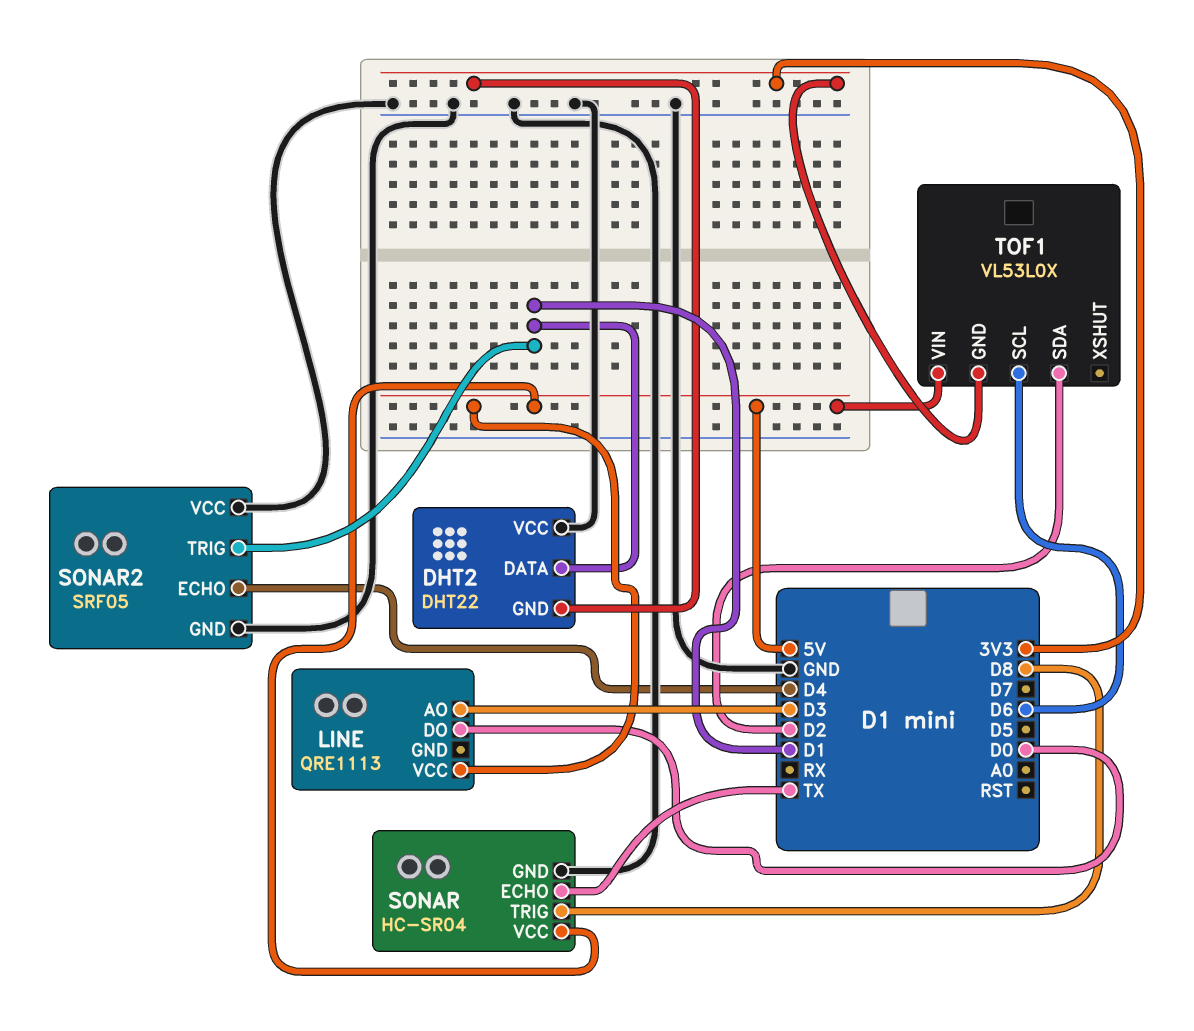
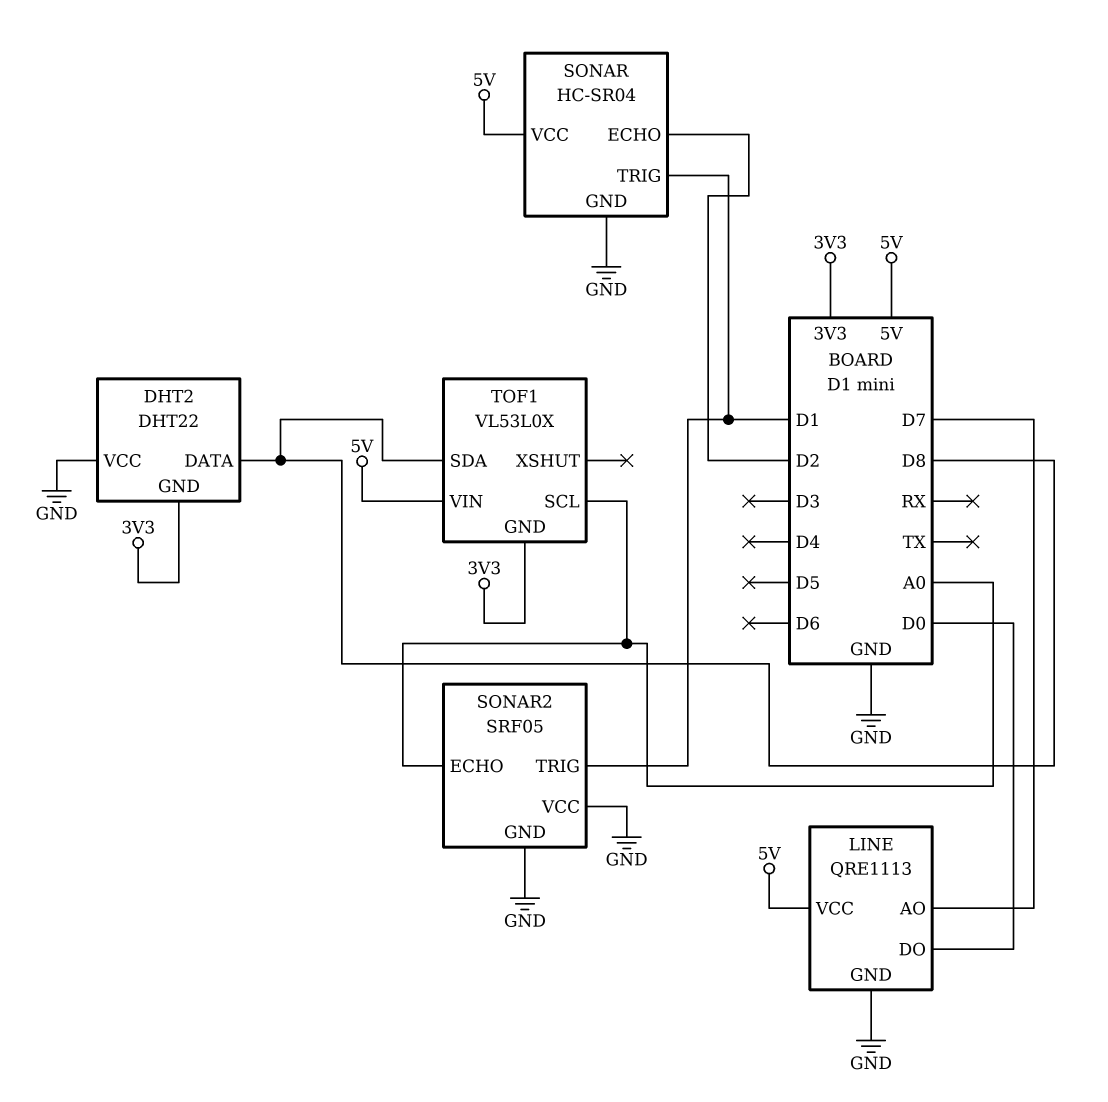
DHT2 pin DATA: D1 -> D8
LINE pin AO: D3 -> D7
LINE pin GND: none -> GND
SONAR pin ECHO: TX -> D2
SONAR pin TRIG: D8 -> D1
SONAR2 pin ECHO: D4 -> A0
TOF1 pin SCL: D6 -> A0
TOF1 pin SDA: D2 -> D8

